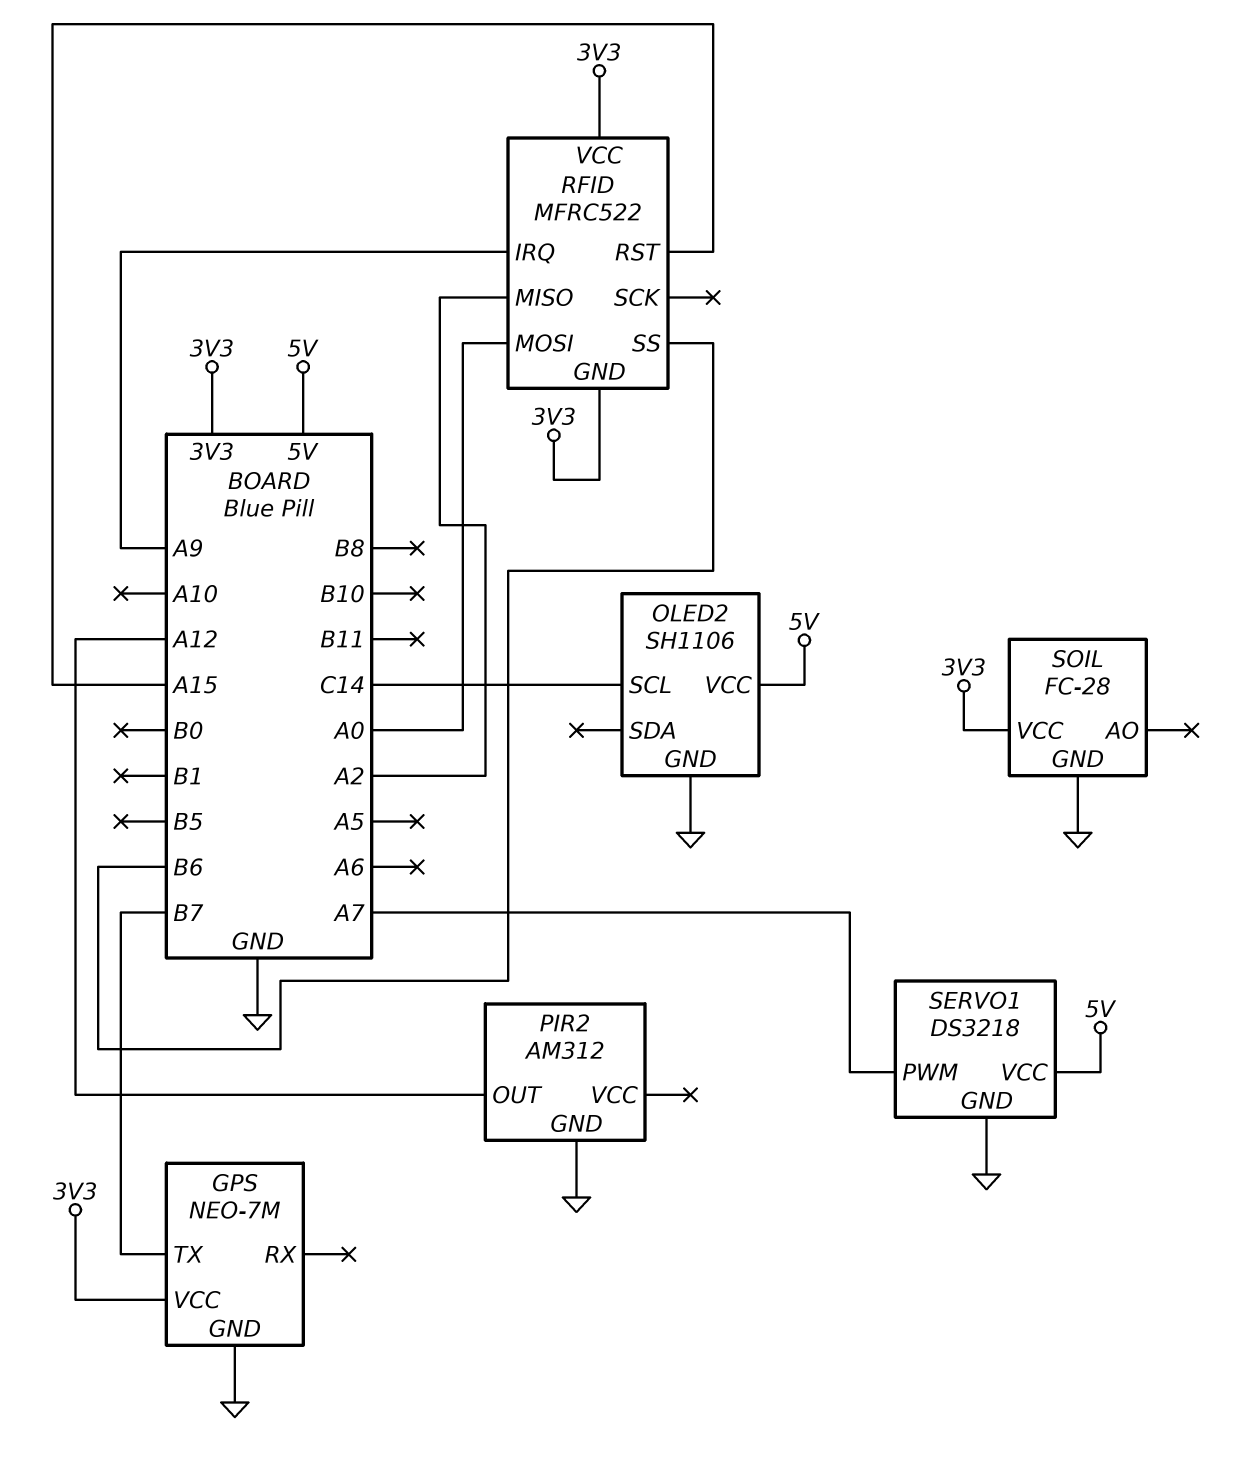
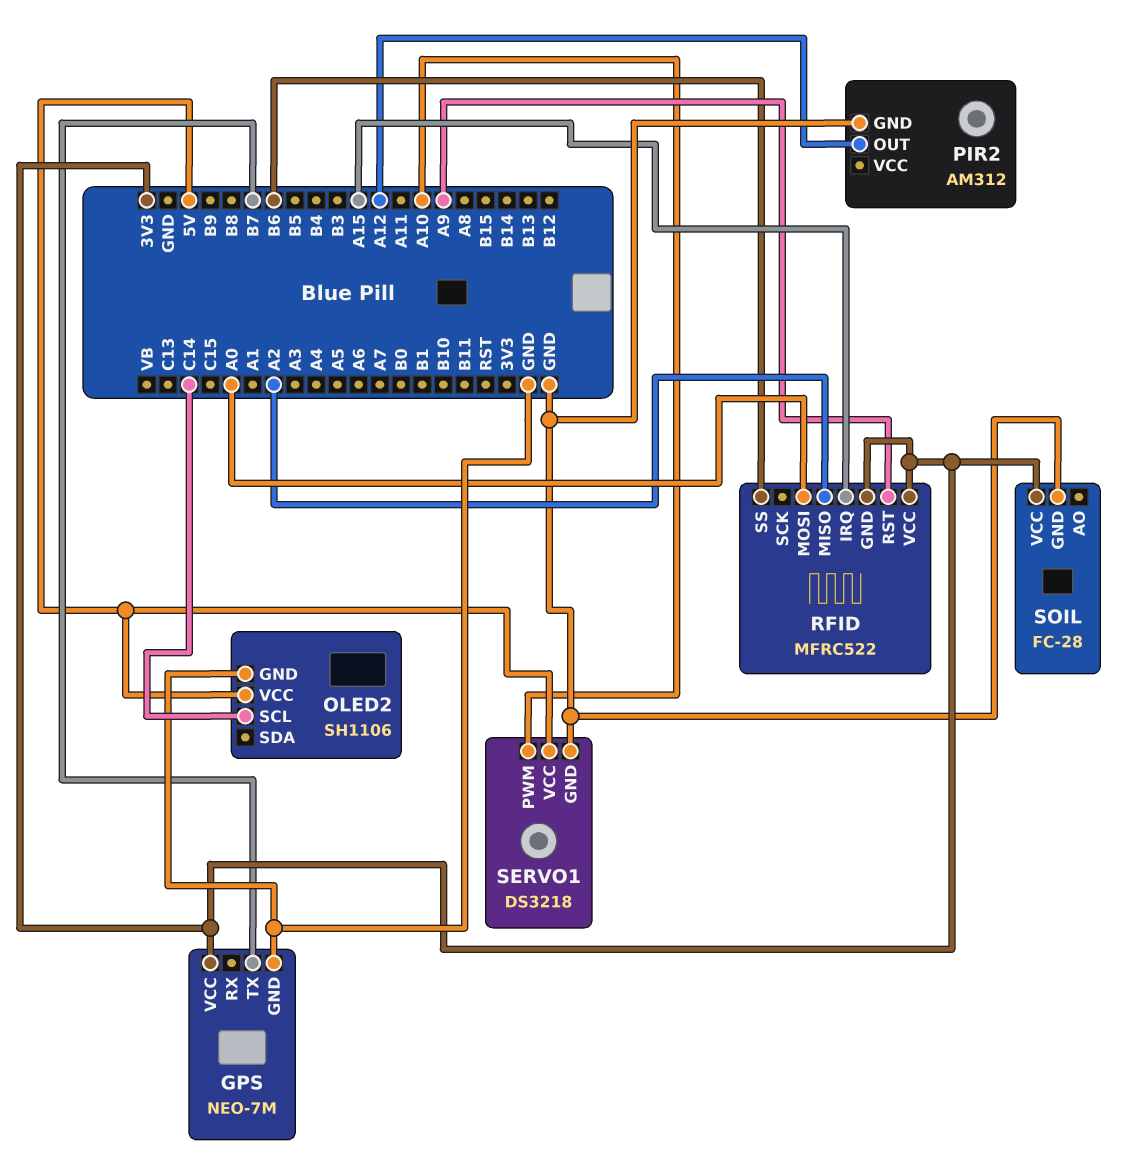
RFID pin IRQ: A9 -> A15
RFID pin RST: A15 -> A9
SERVO1 pin PWM: A7 -> A10

